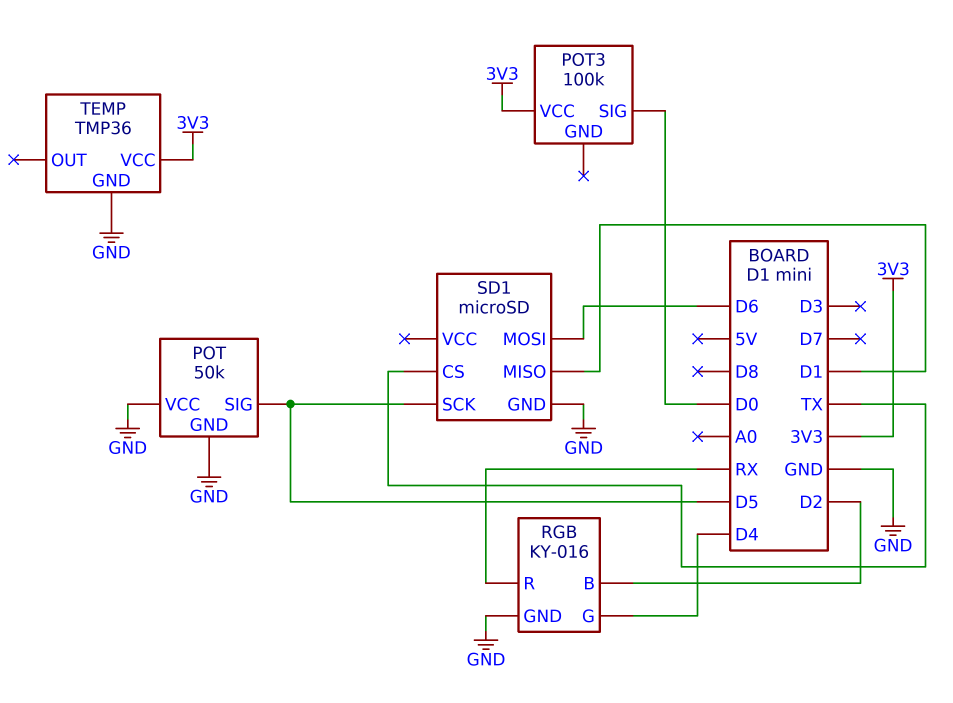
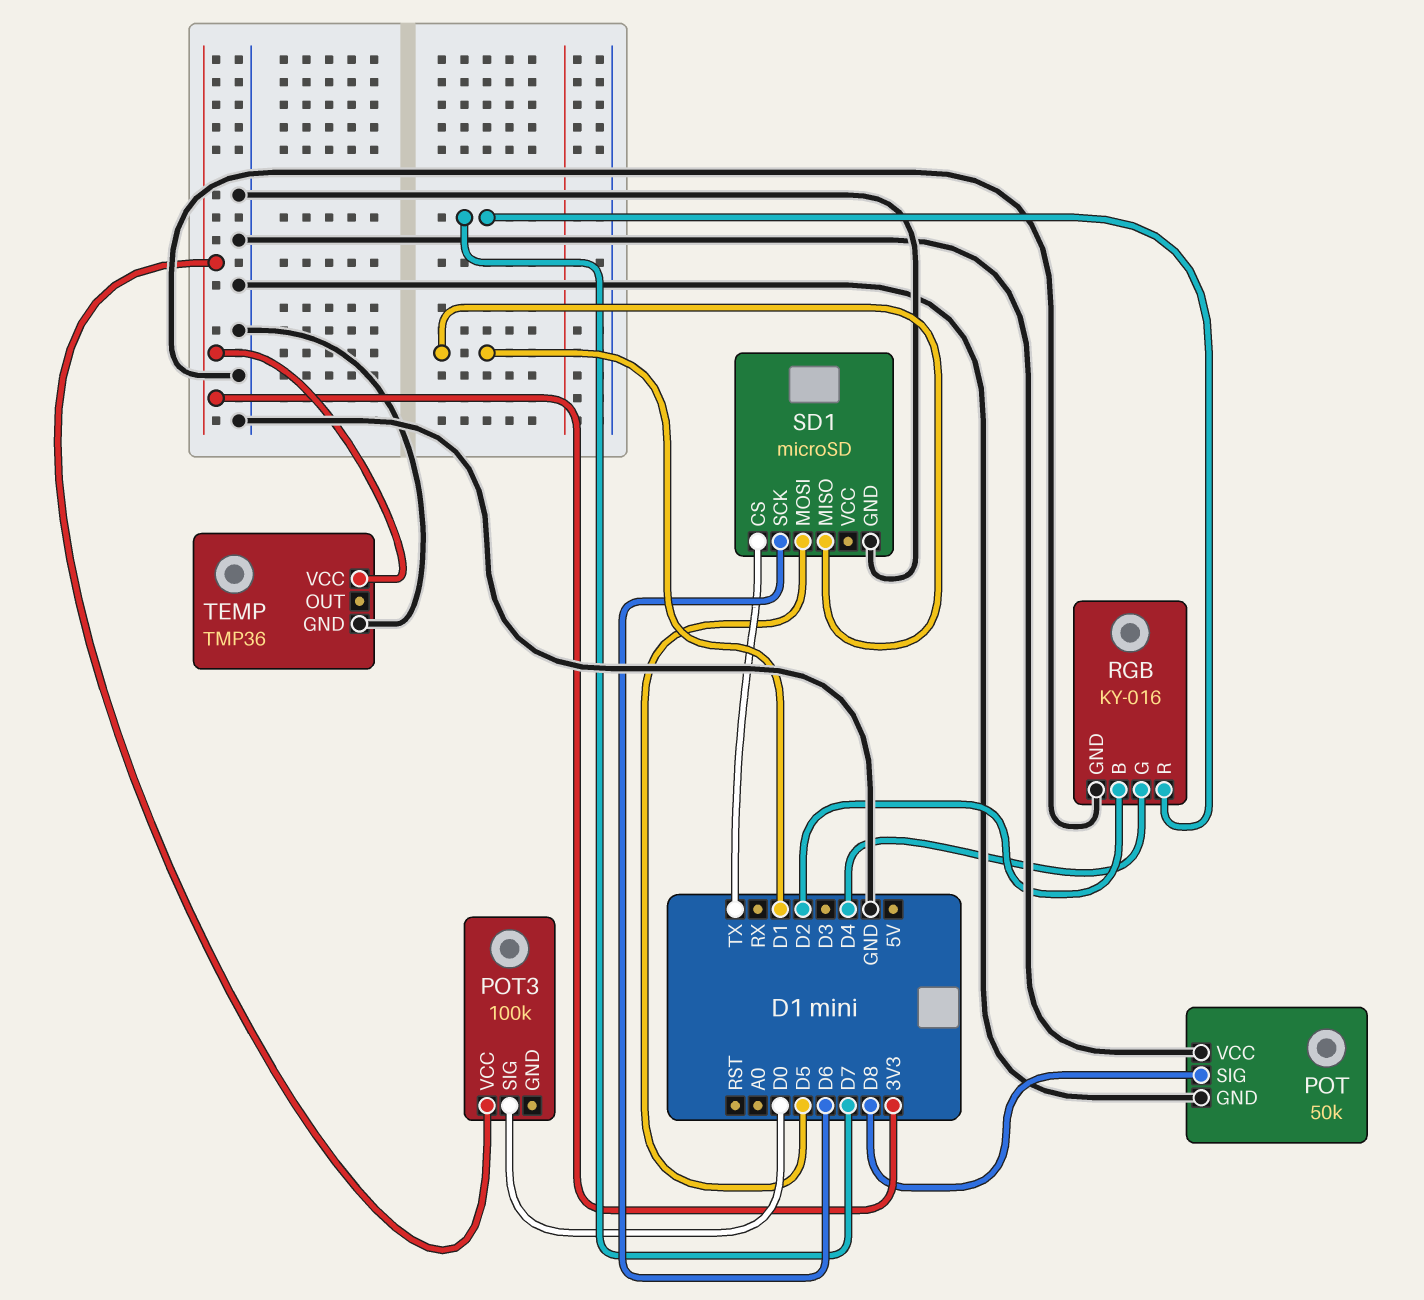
POT pin SIG: D5 -> D8
RGB pin R: RX -> D7
SD1 pin MOSI: D6 -> D5
SD1 pin SCK: D5 -> D6

